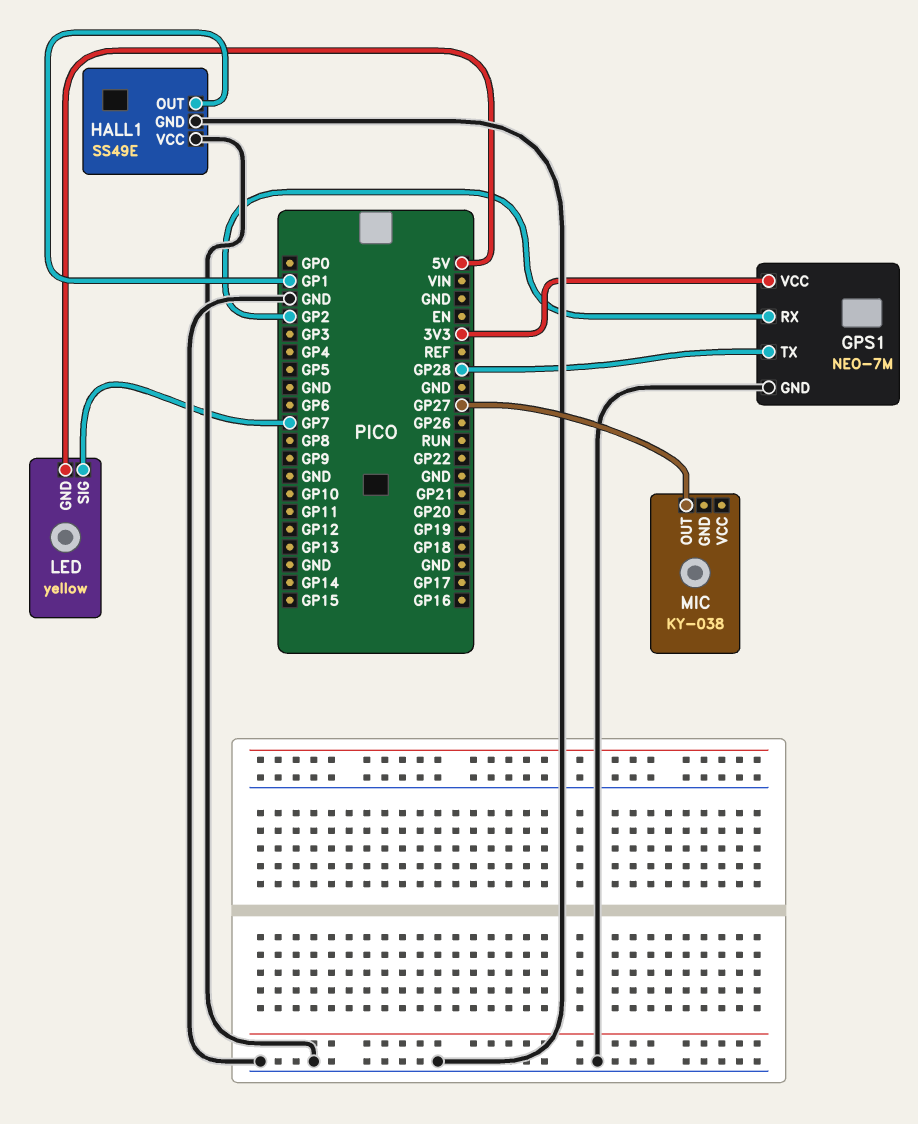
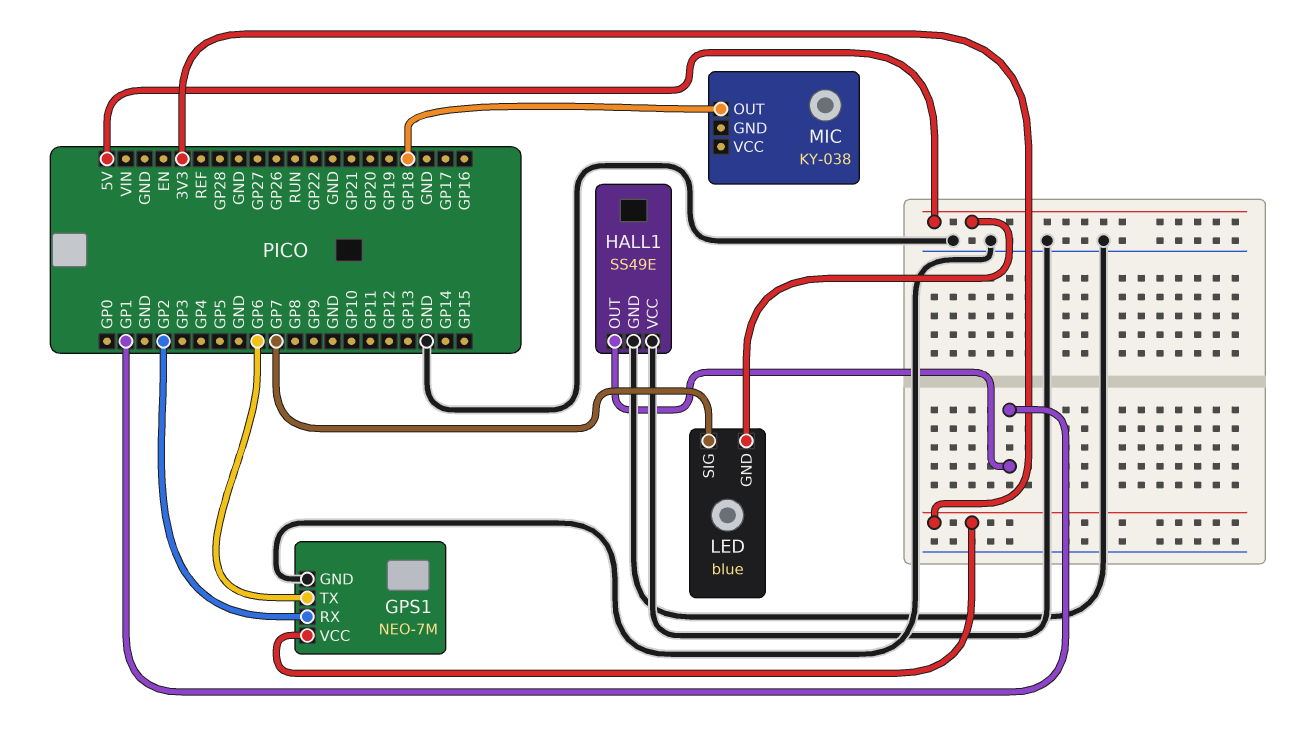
GPS1 pin TX: GP28 -> GP6
LED: yellow -> blue
MIC pin OUT: GP27 -> GP18

